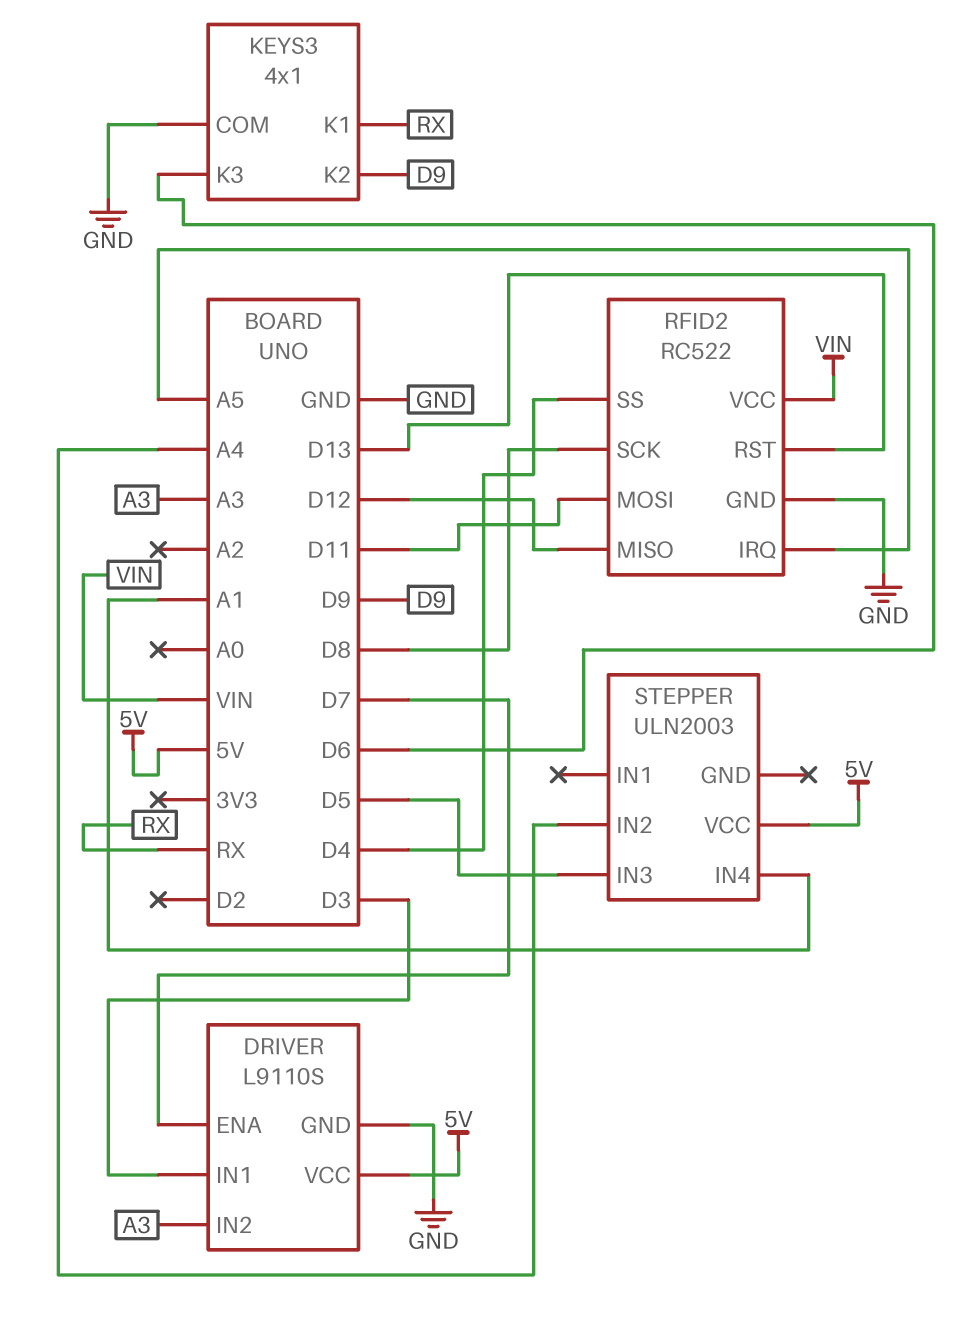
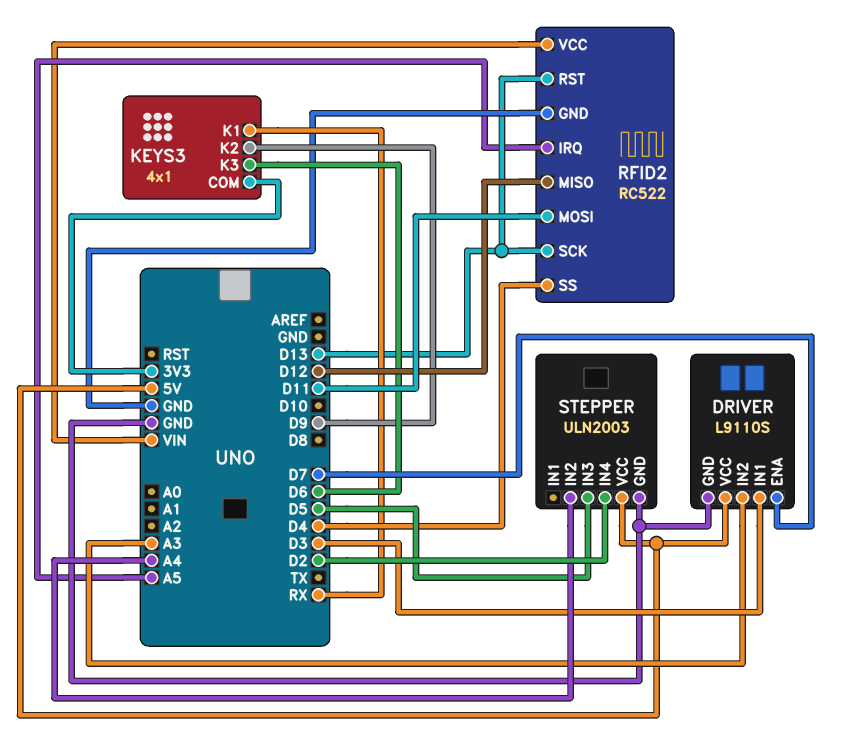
KEYS3 pin COM: GND -> 3V3
RFID2 pin SCK: D8 -> D13
STEPPER pin GND: none -> GND
STEPPER pin IN4: A1 -> D2

